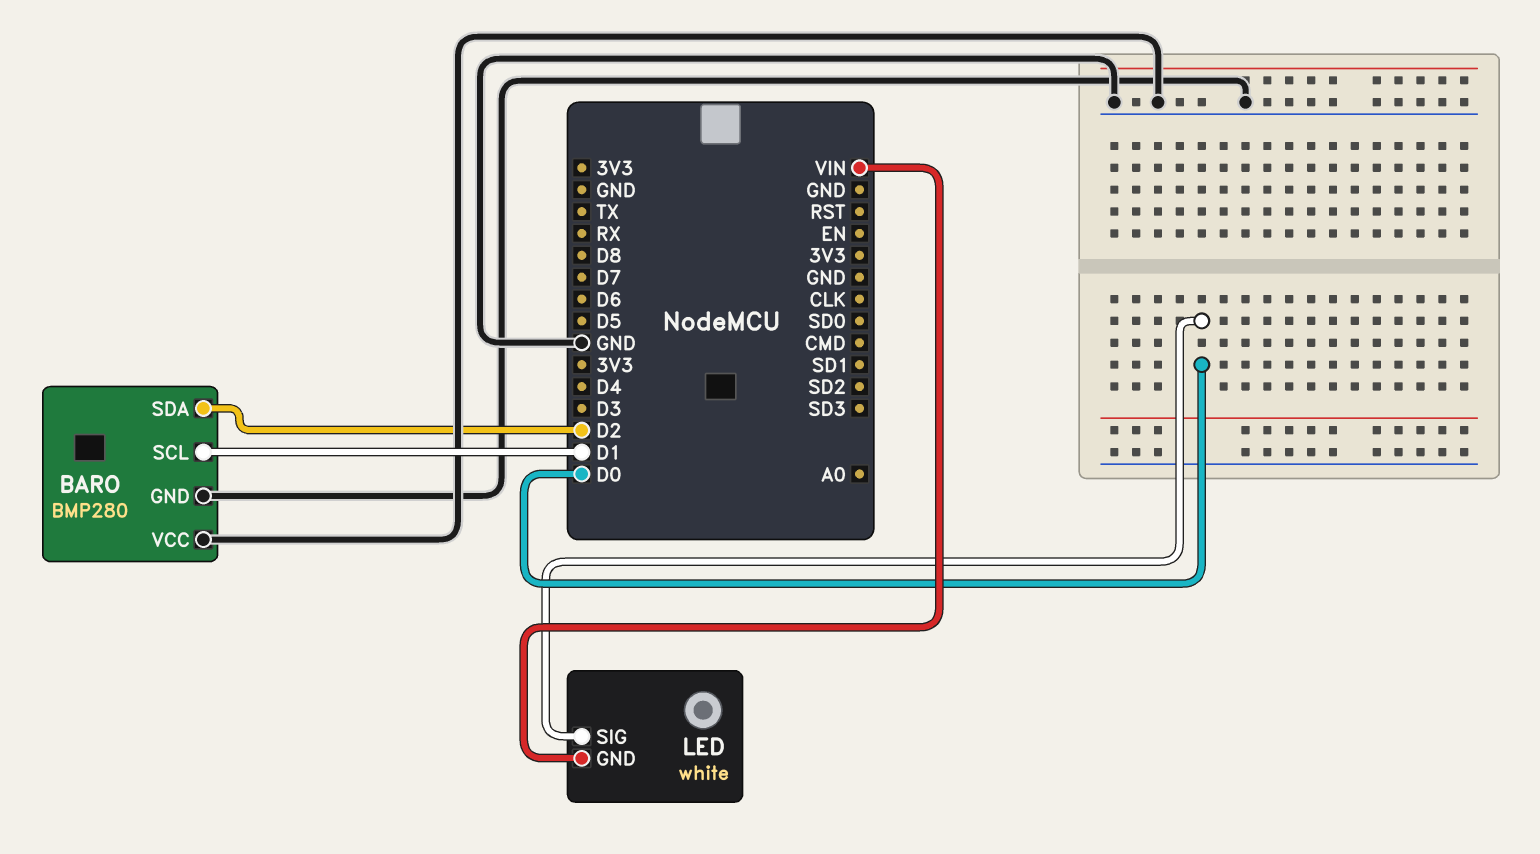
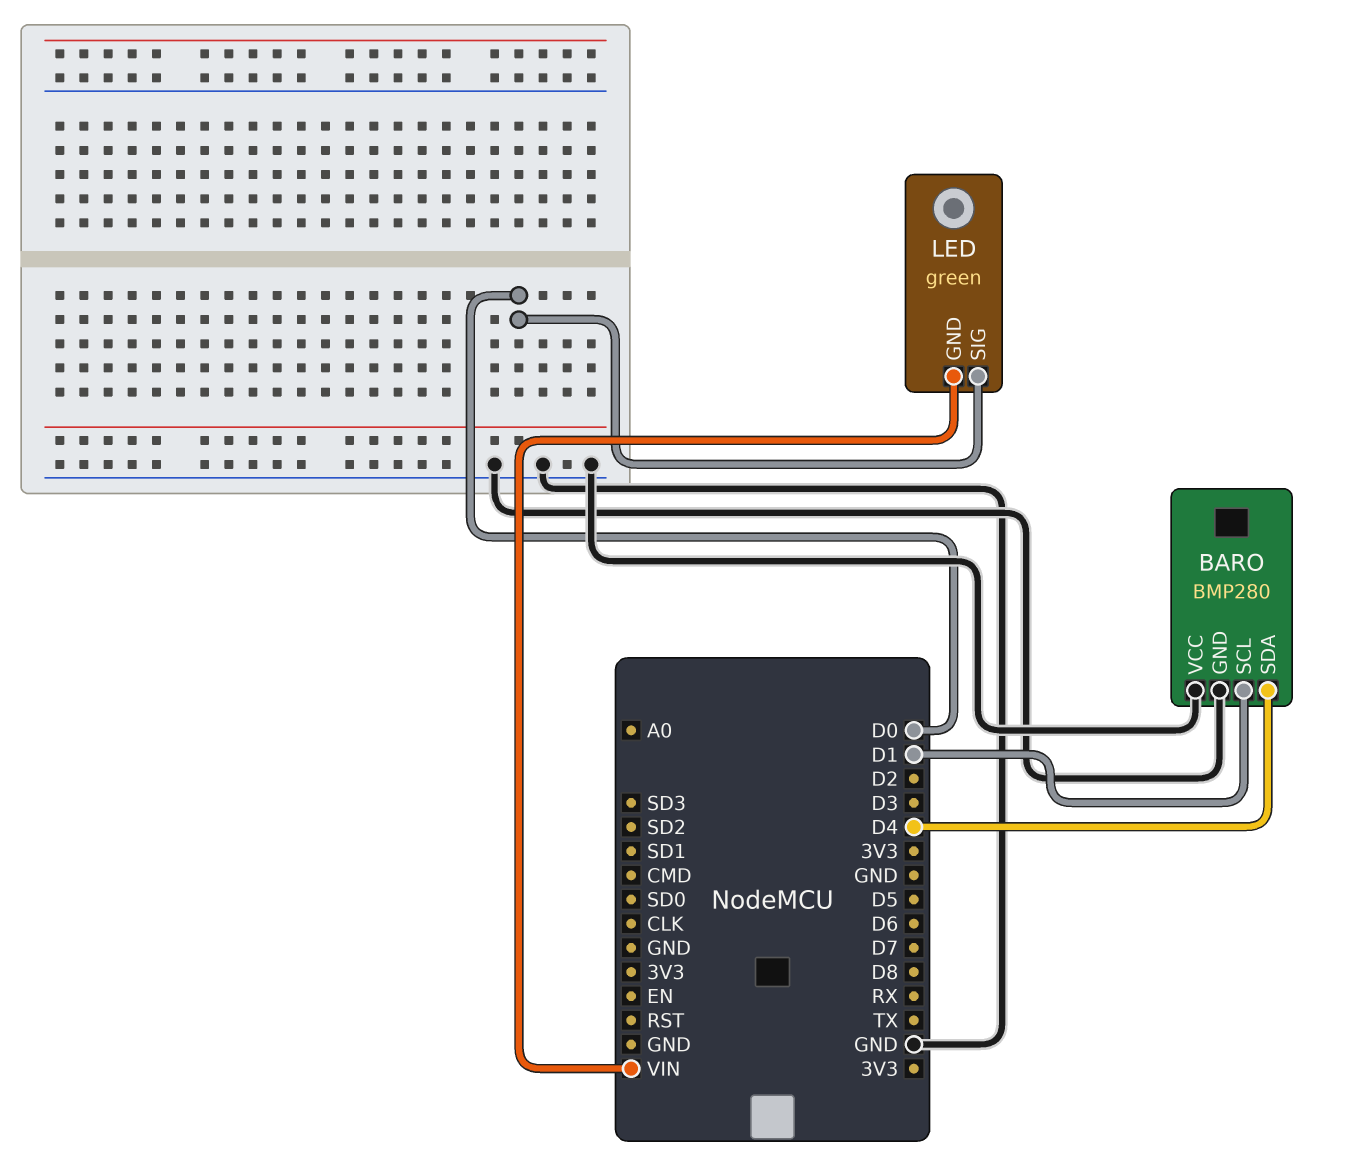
BARO pin SDA: D2 -> D4
LED: white -> green

